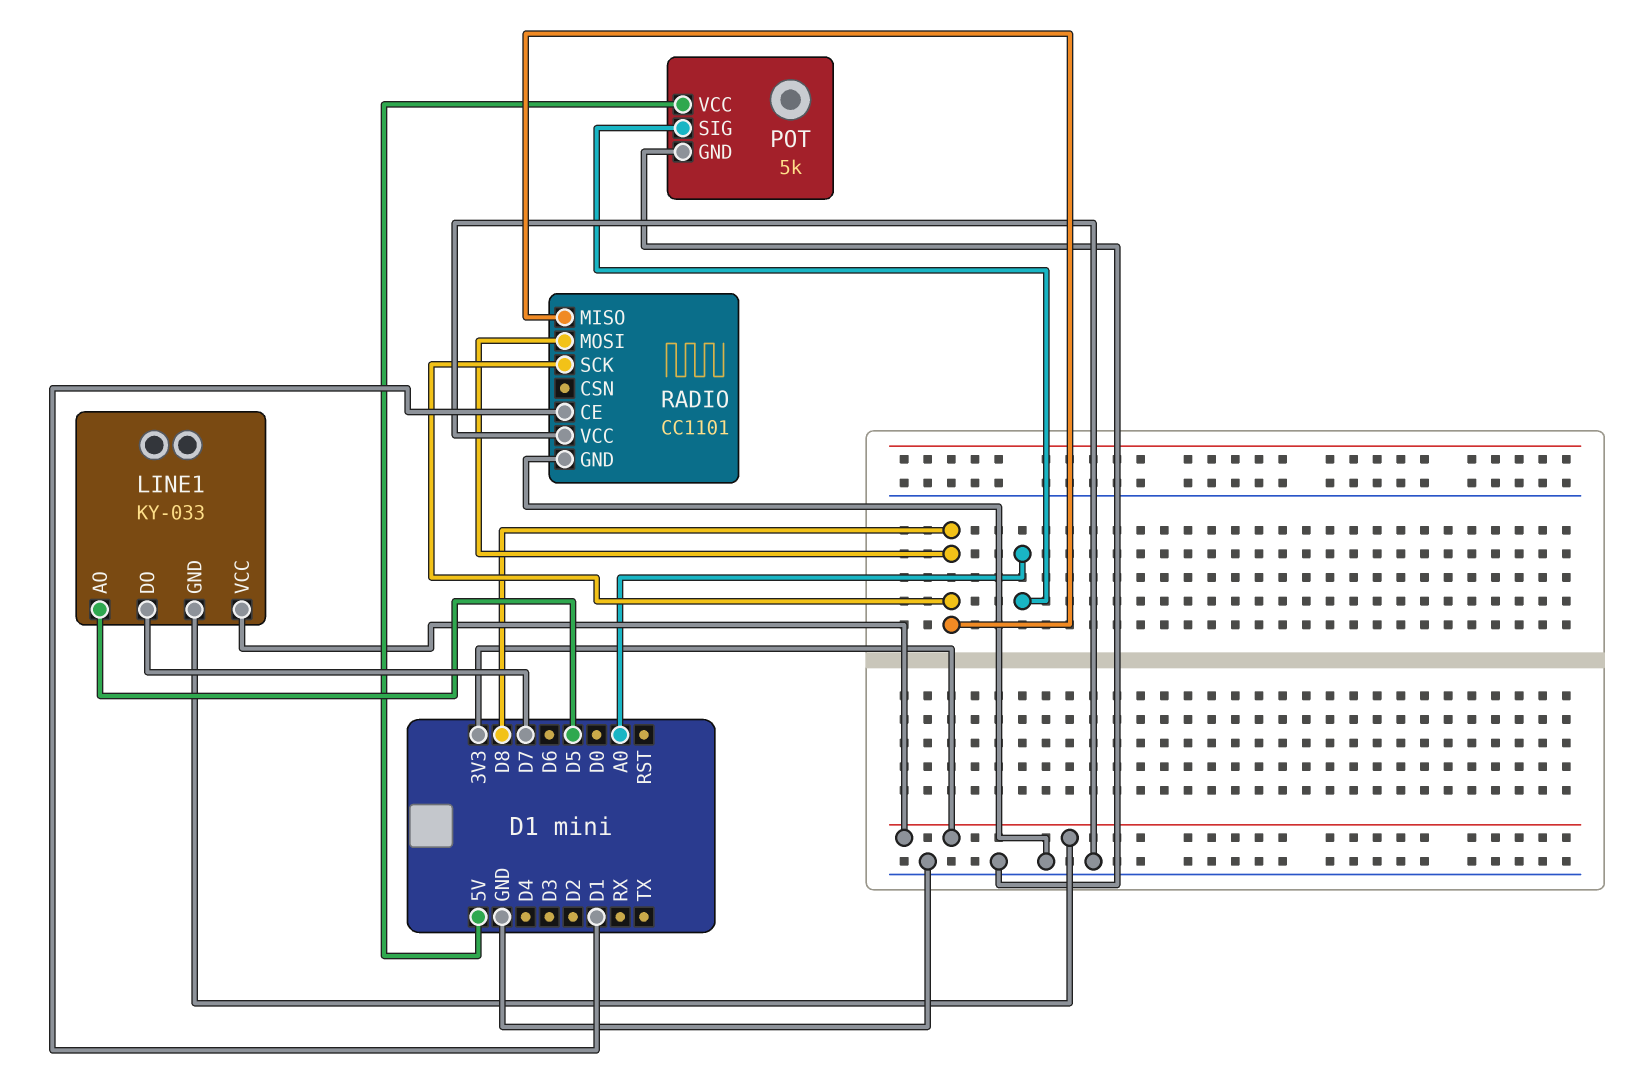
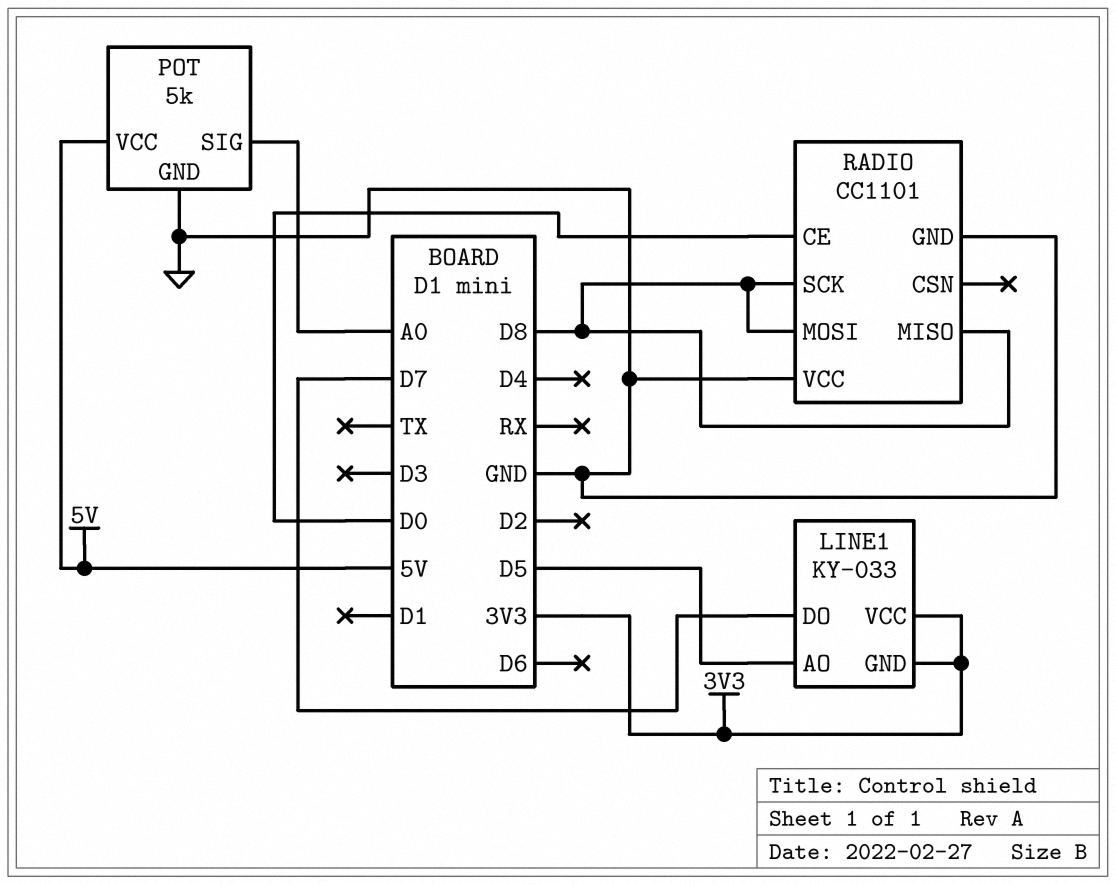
RADIO pin CE: D1 -> D0

